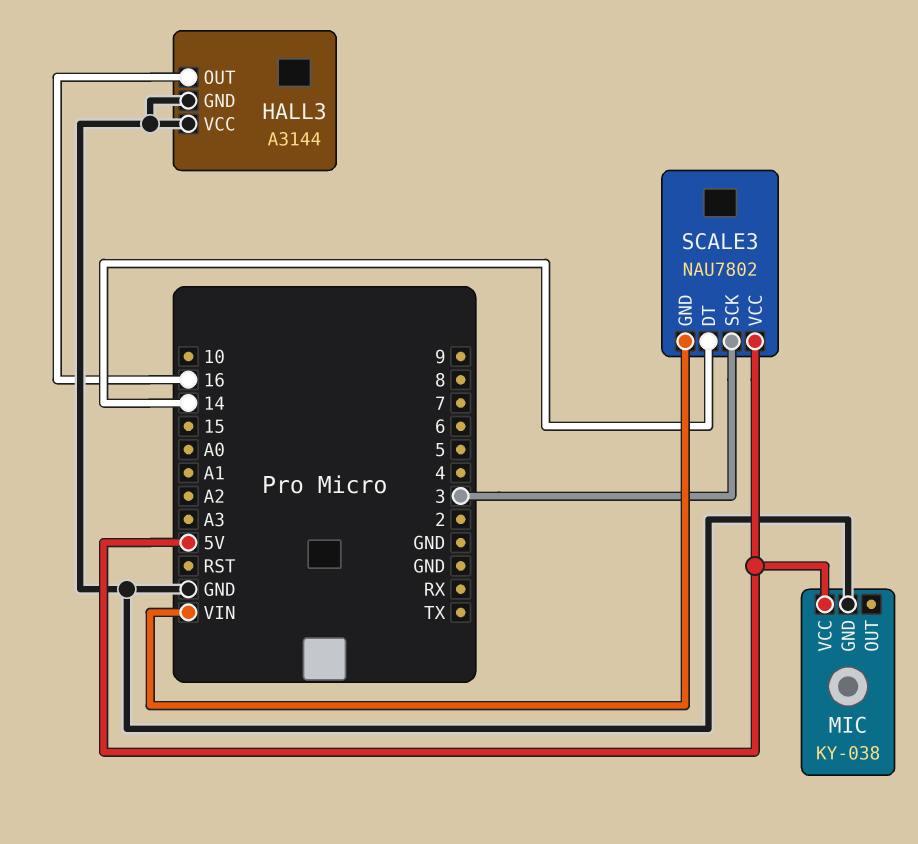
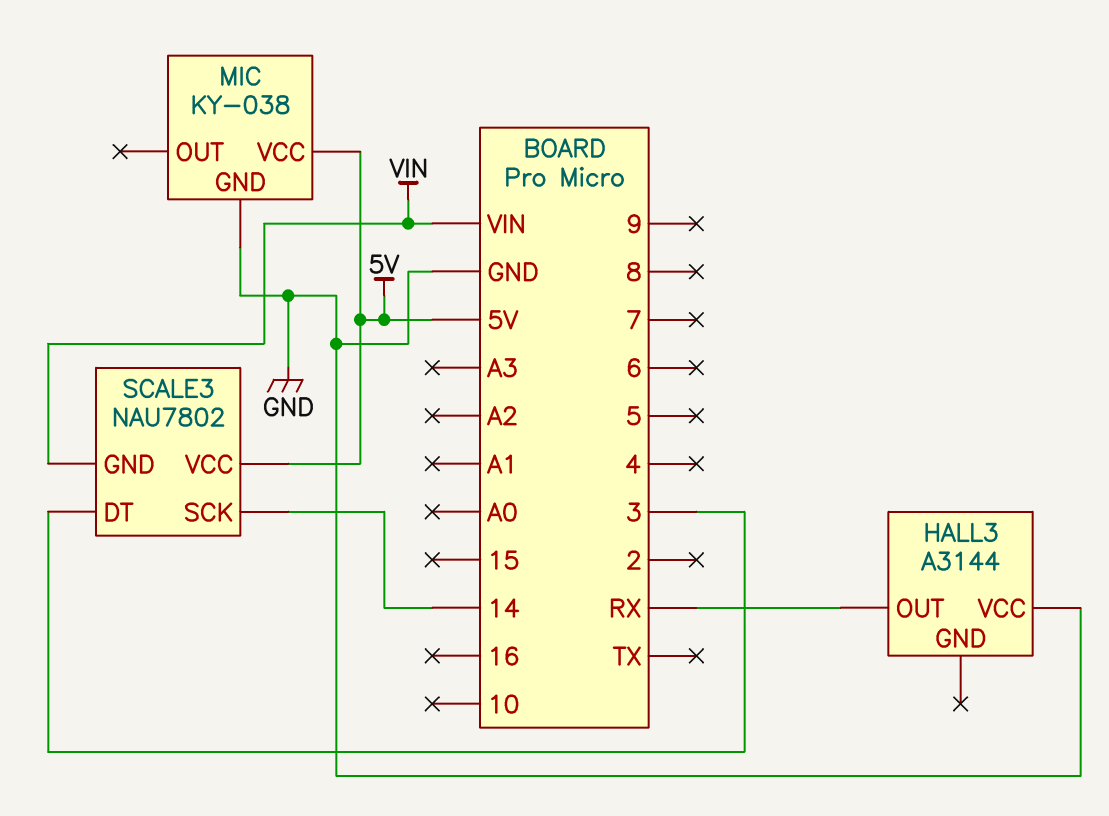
HALL3 pin GND: GND -> none
HALL3 pin OUT: 16 -> RX
SCALE3 pin DT: 14 -> 3
SCALE3 pin SCK: 3 -> 14

